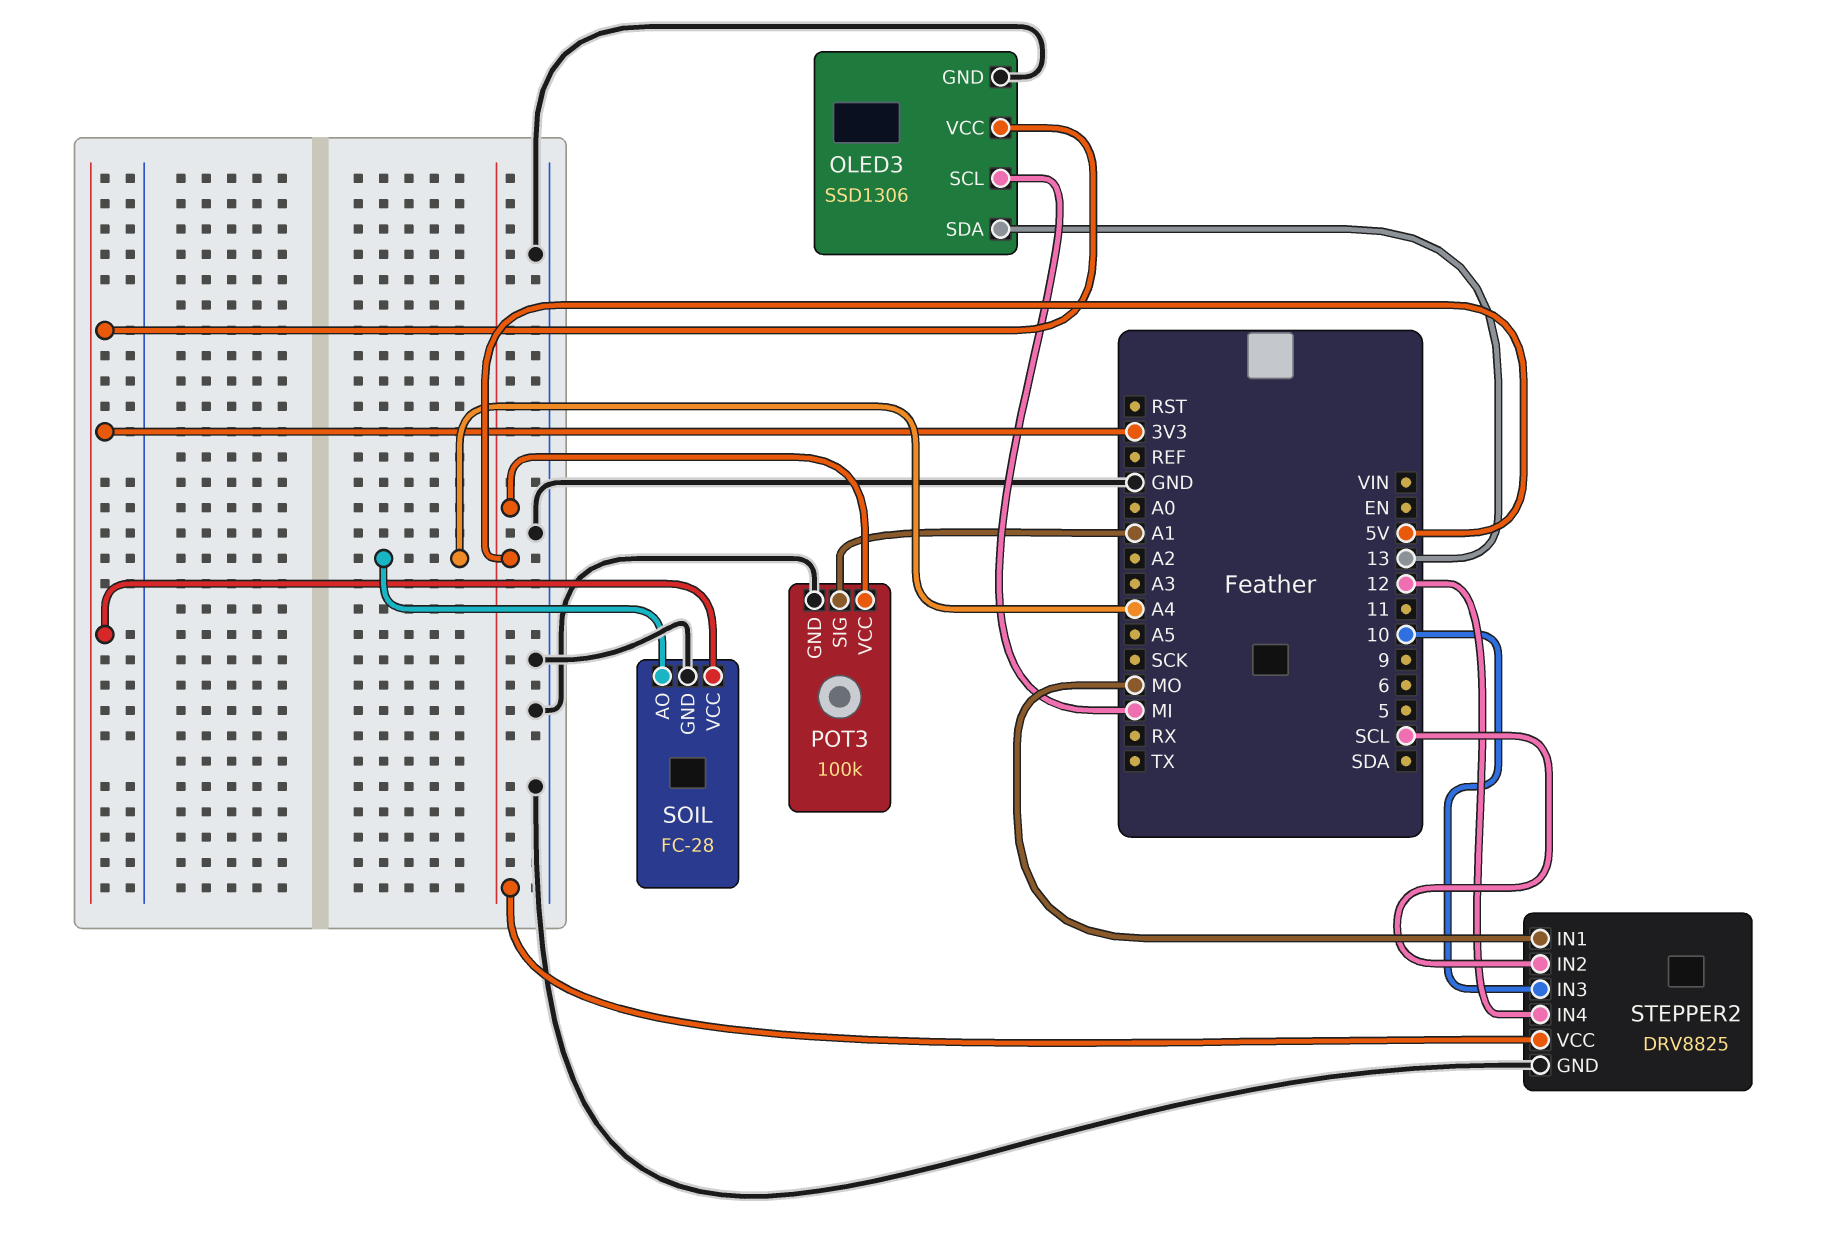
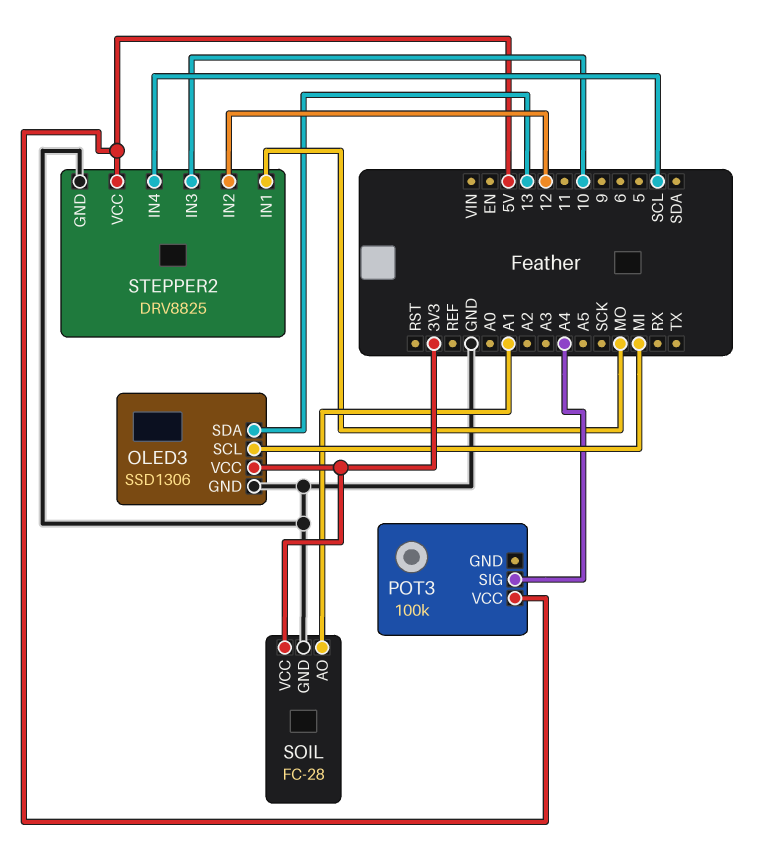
POT3 pin GND: GND -> none
POT3 pin SIG: A1 -> A4
SOIL pin AO: A4 -> A1
STEPPER2 pin IN2: SCL -> 12
STEPPER2 pin IN4: 12 -> SCL

